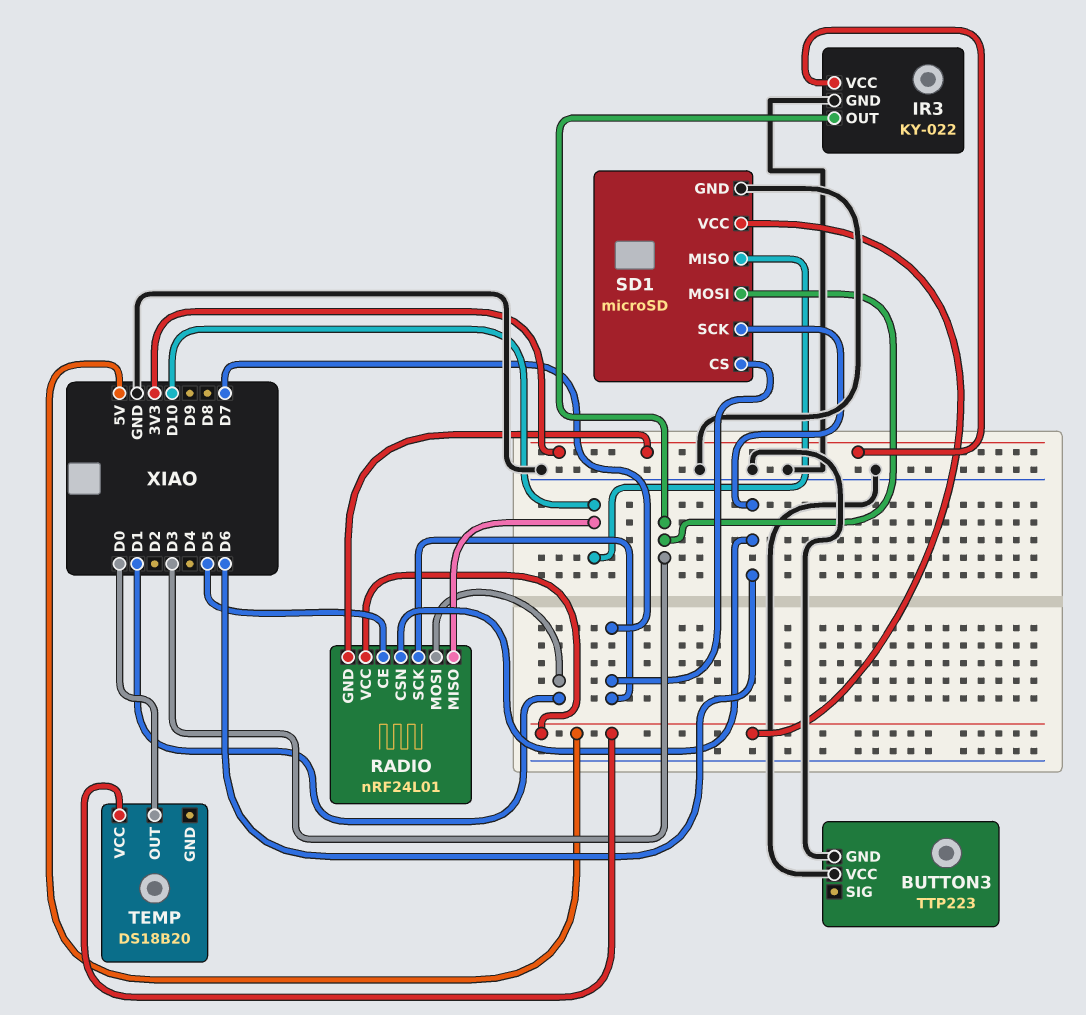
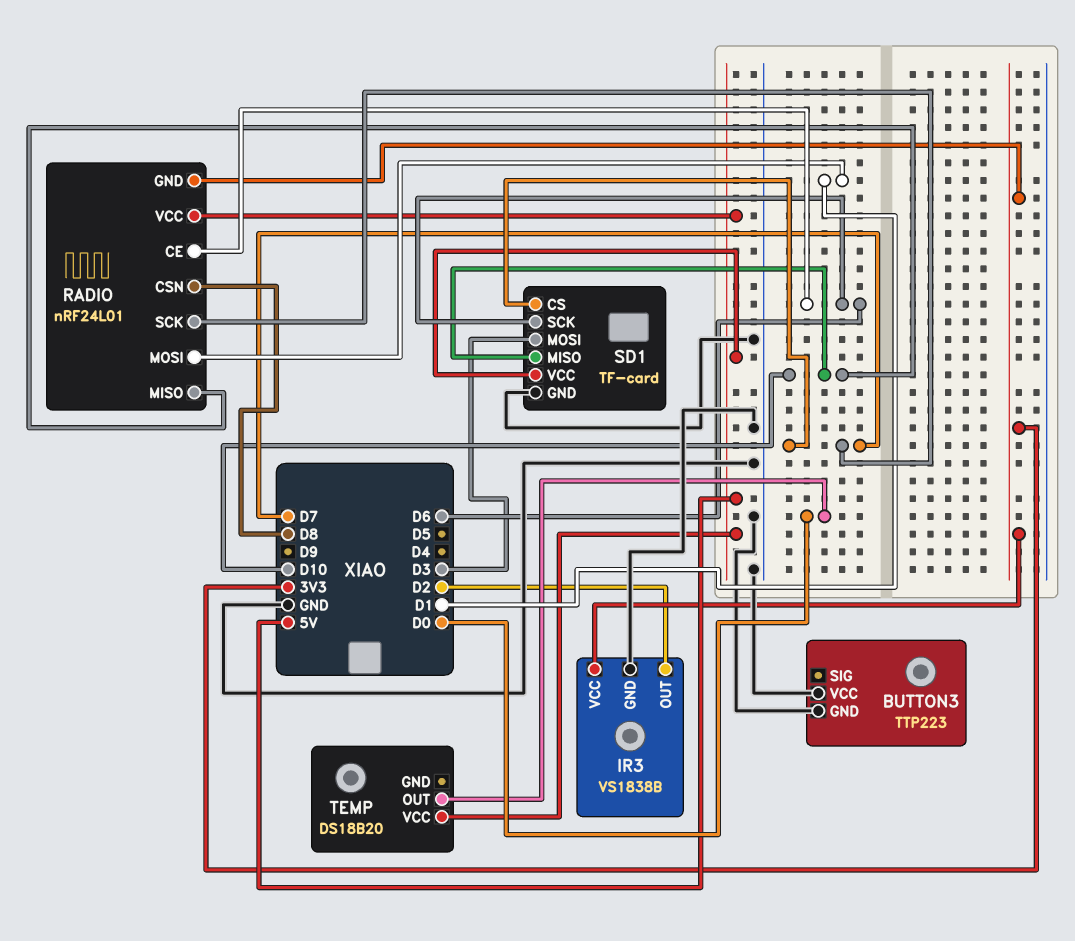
IR3: KY-022 -> VS1838B
IR3 pin OUT: D3 -> D2
RADIO pin CE: D5 -> D6
RADIO pin CSN: D6 -> D8
SD1: microSD -> TF-card

